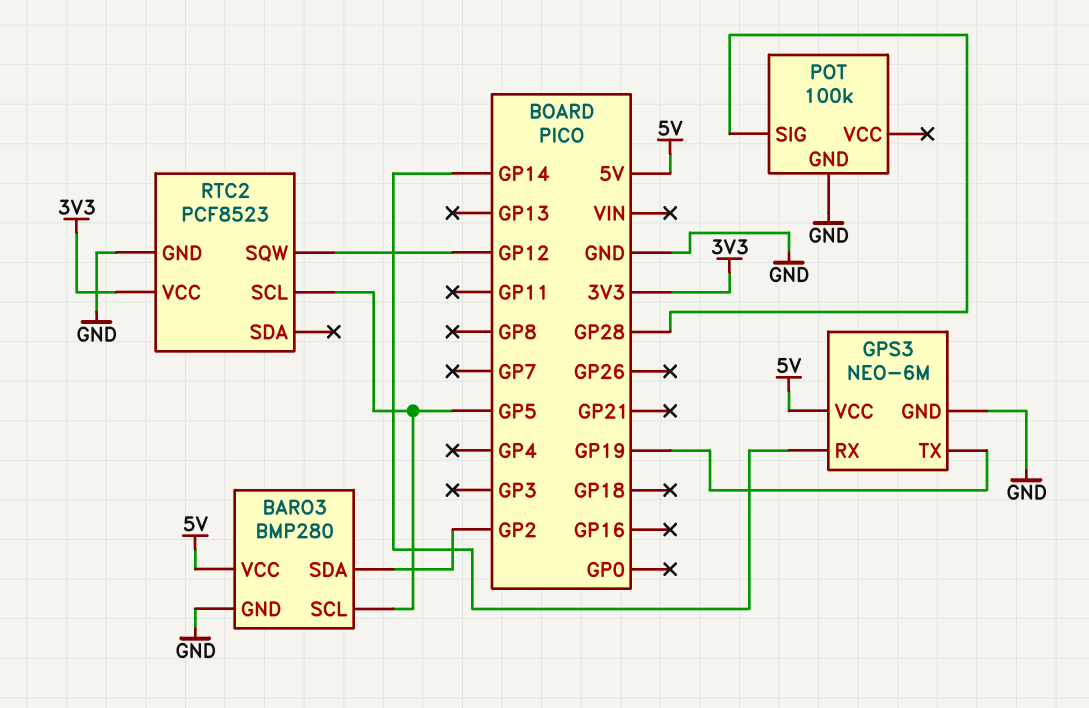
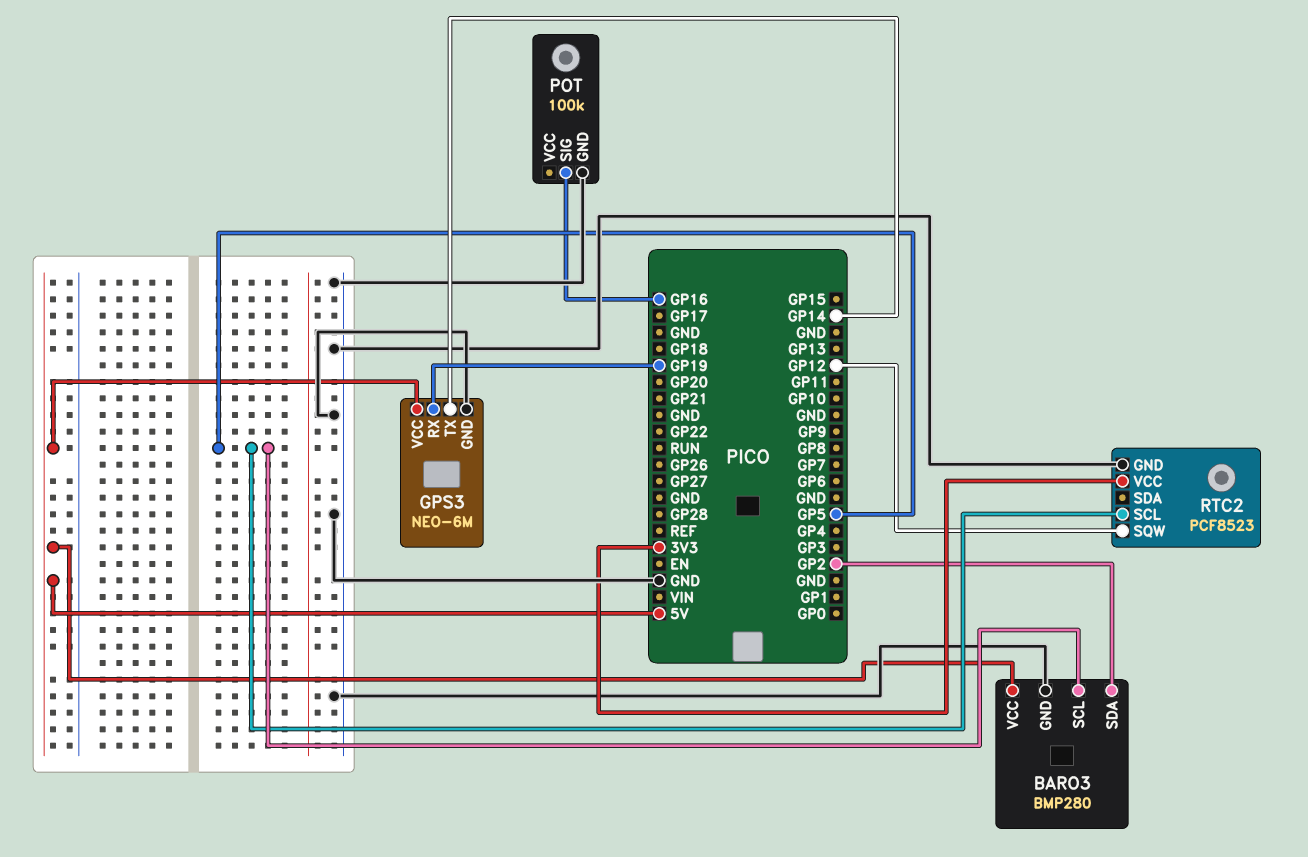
GPS3 pin RX: GP14 -> GP19
GPS3 pin TX: GP19 -> GP14
POT pin SIG: GP28 -> GP16

